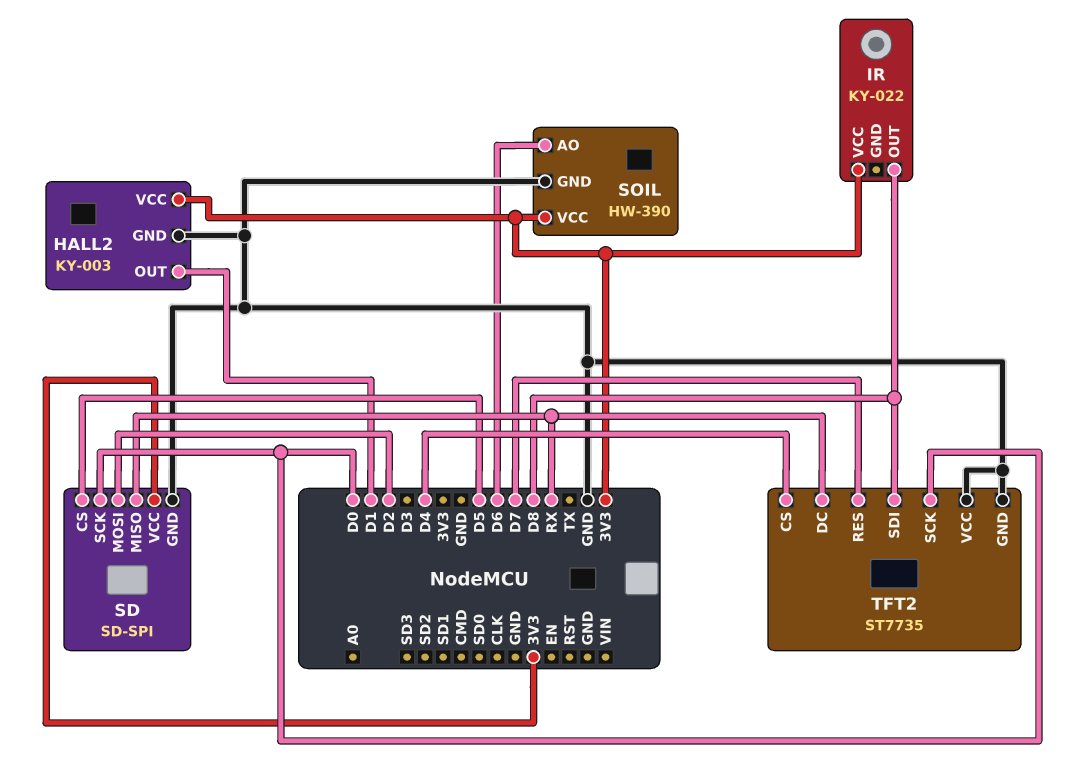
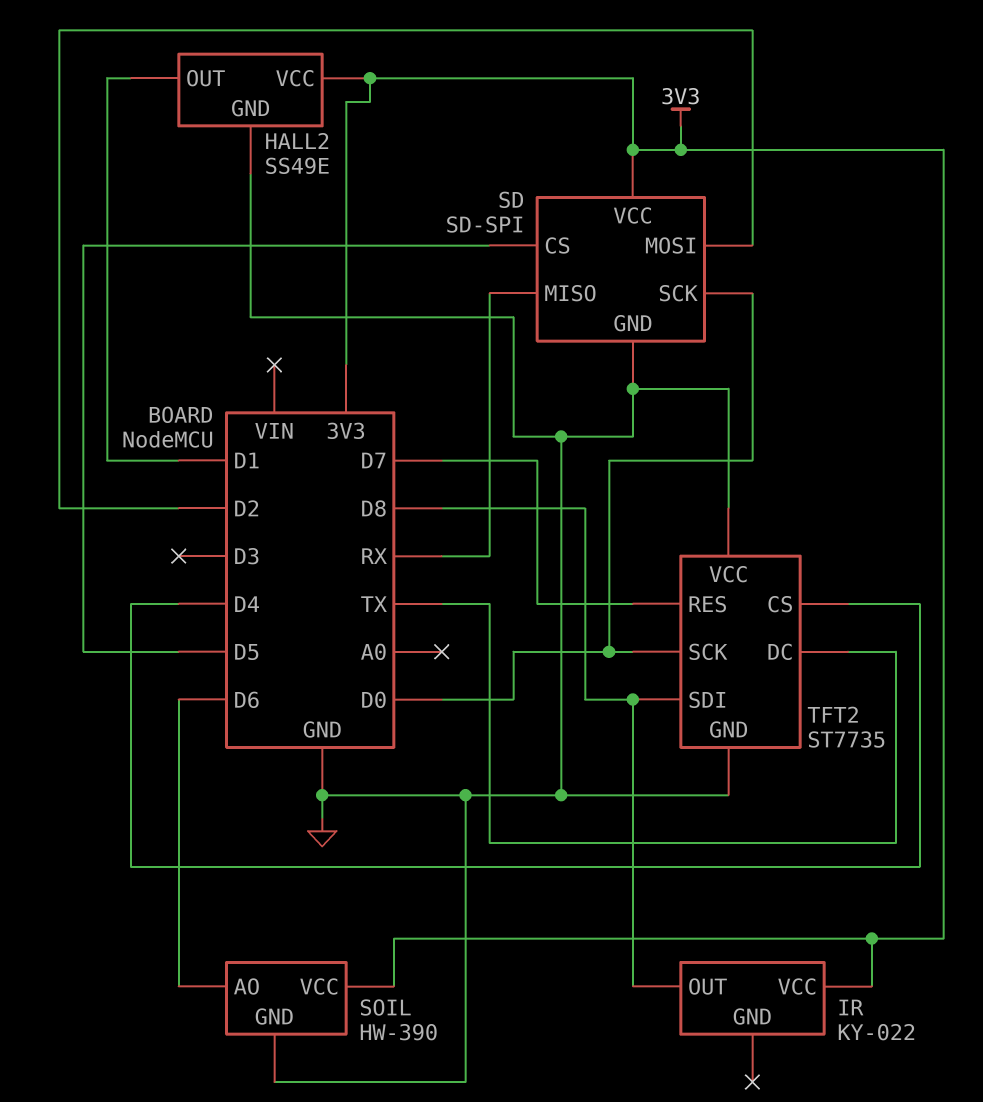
HALL2: KY-003 -> SS49E
TFT2 pin DC: RX -> TX

